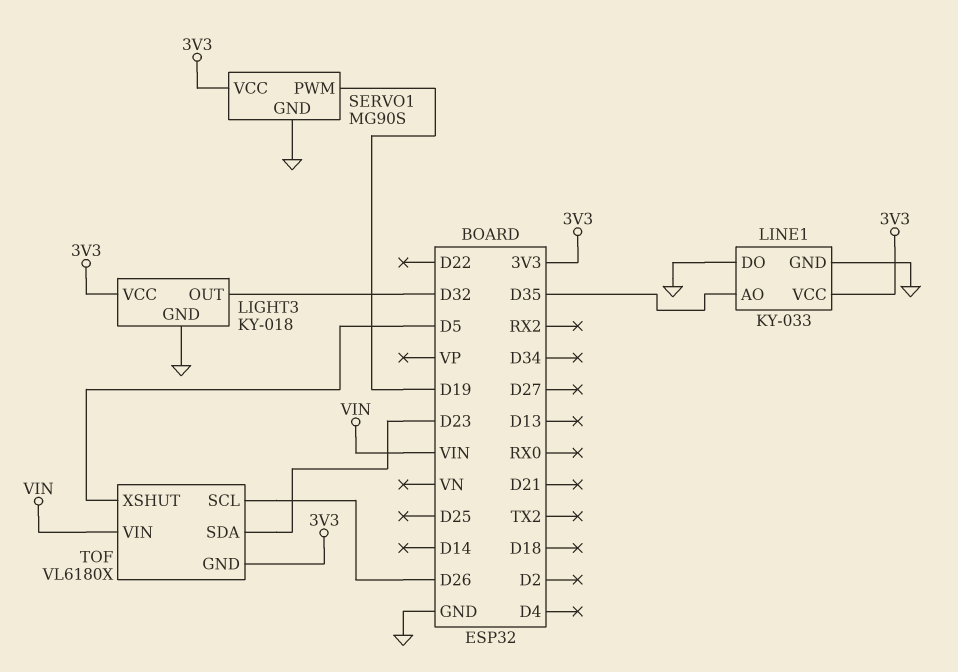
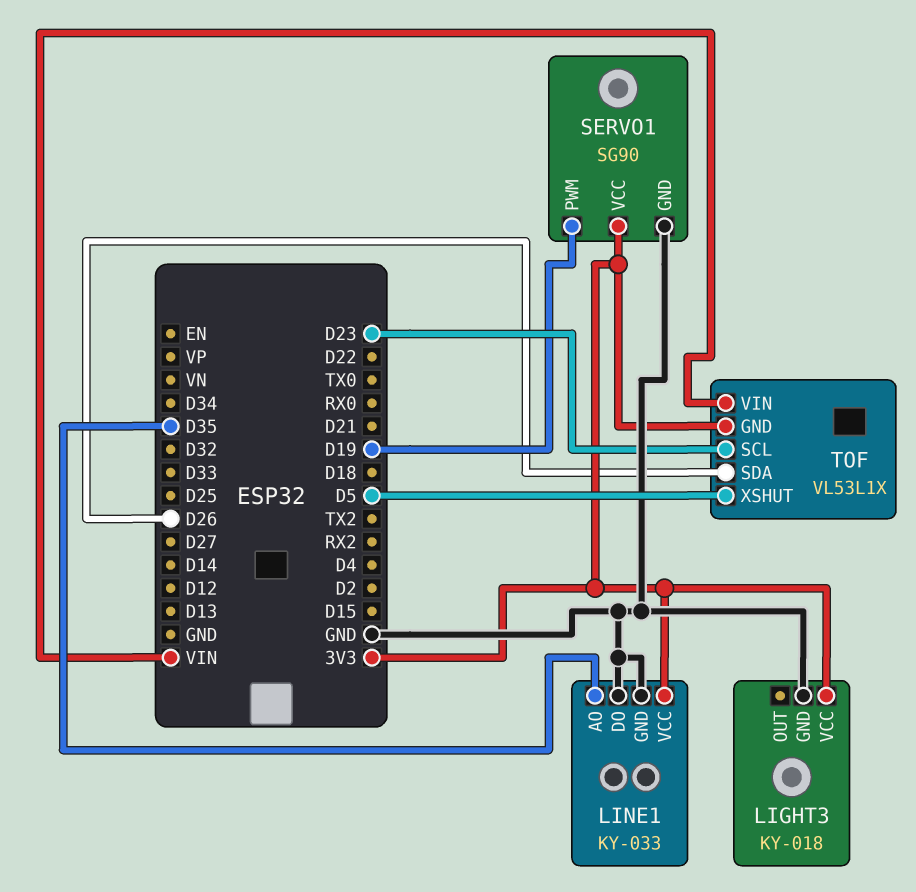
LIGHT3 pin OUT: D32 -> none
SERVO1: MG90S -> SG90
TOF: VL6180X -> VL53L1X
TOF pin SCL: D26 -> D23
TOF pin SDA: D23 -> D26

